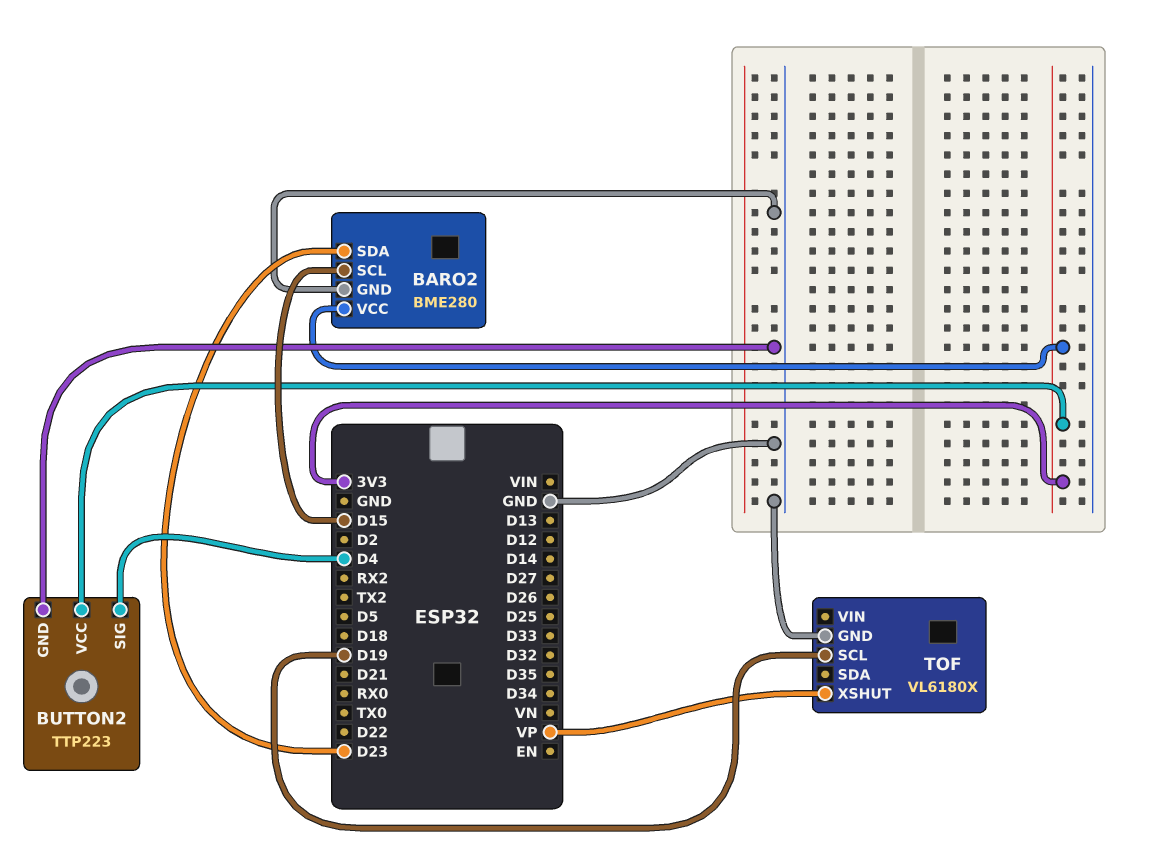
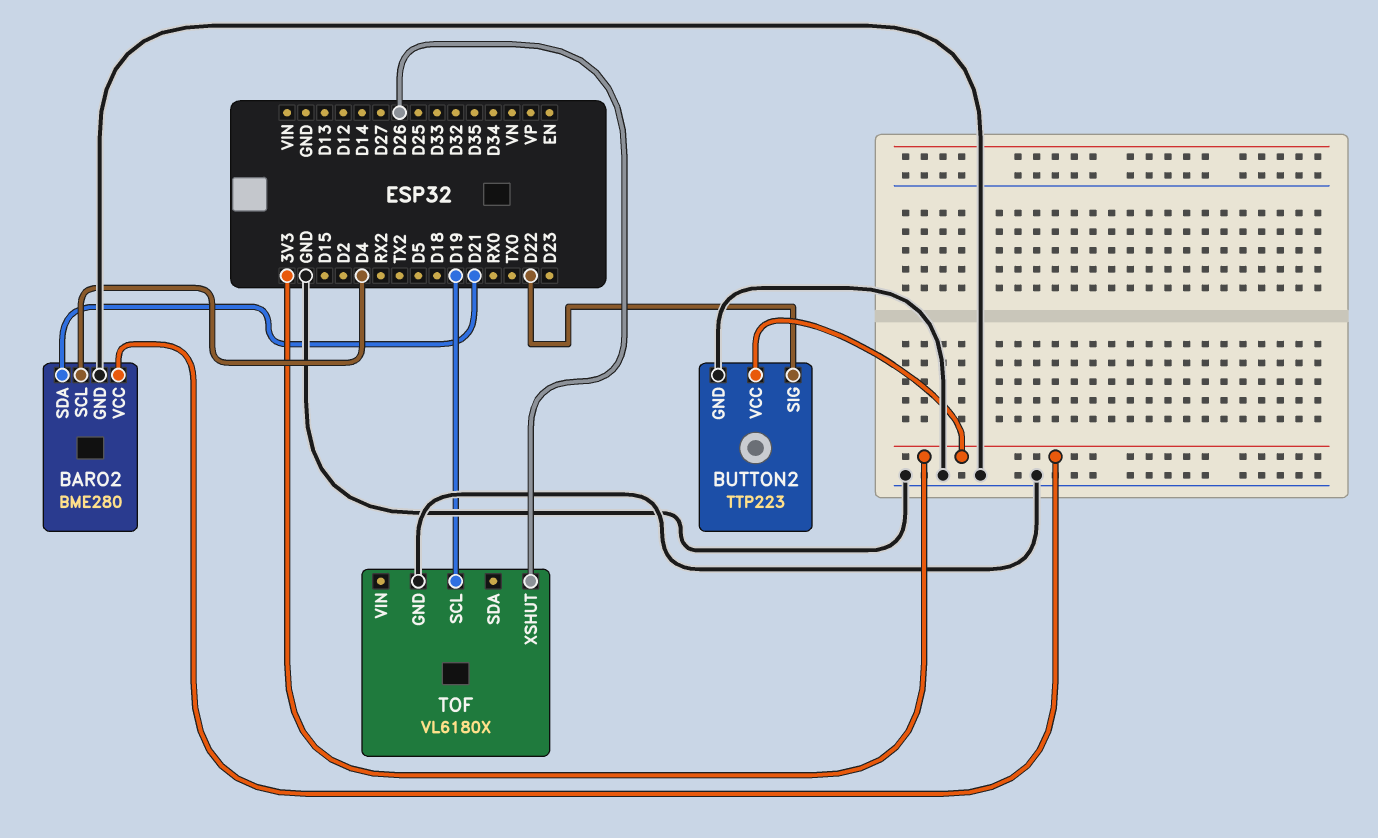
BARO2 pin SCL: D15 -> D4
BARO2 pin SDA: D23 -> D21
BUTTON2 pin SIG: D4 -> D22
TOF pin XSHUT: VP -> D26

